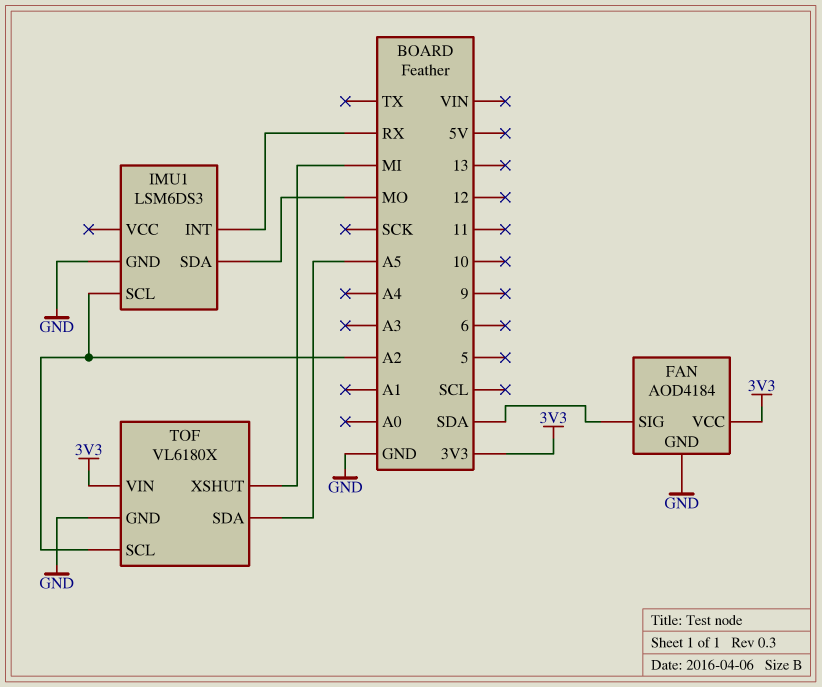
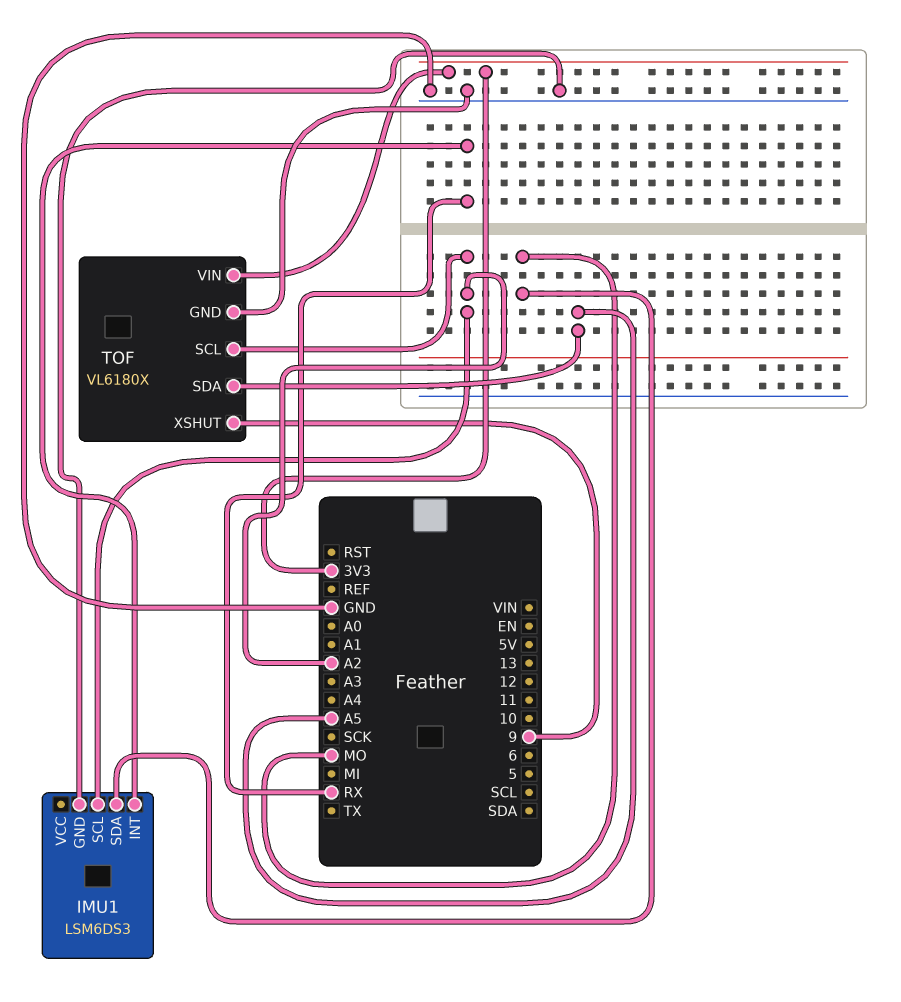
FAN: AOD4184 -> none
FAN pin GND: GND -> none
FAN pin SIG: SDA -> none
FAN pin VCC: 3V3 -> none
TOF pin XSHUT: MI -> 9

